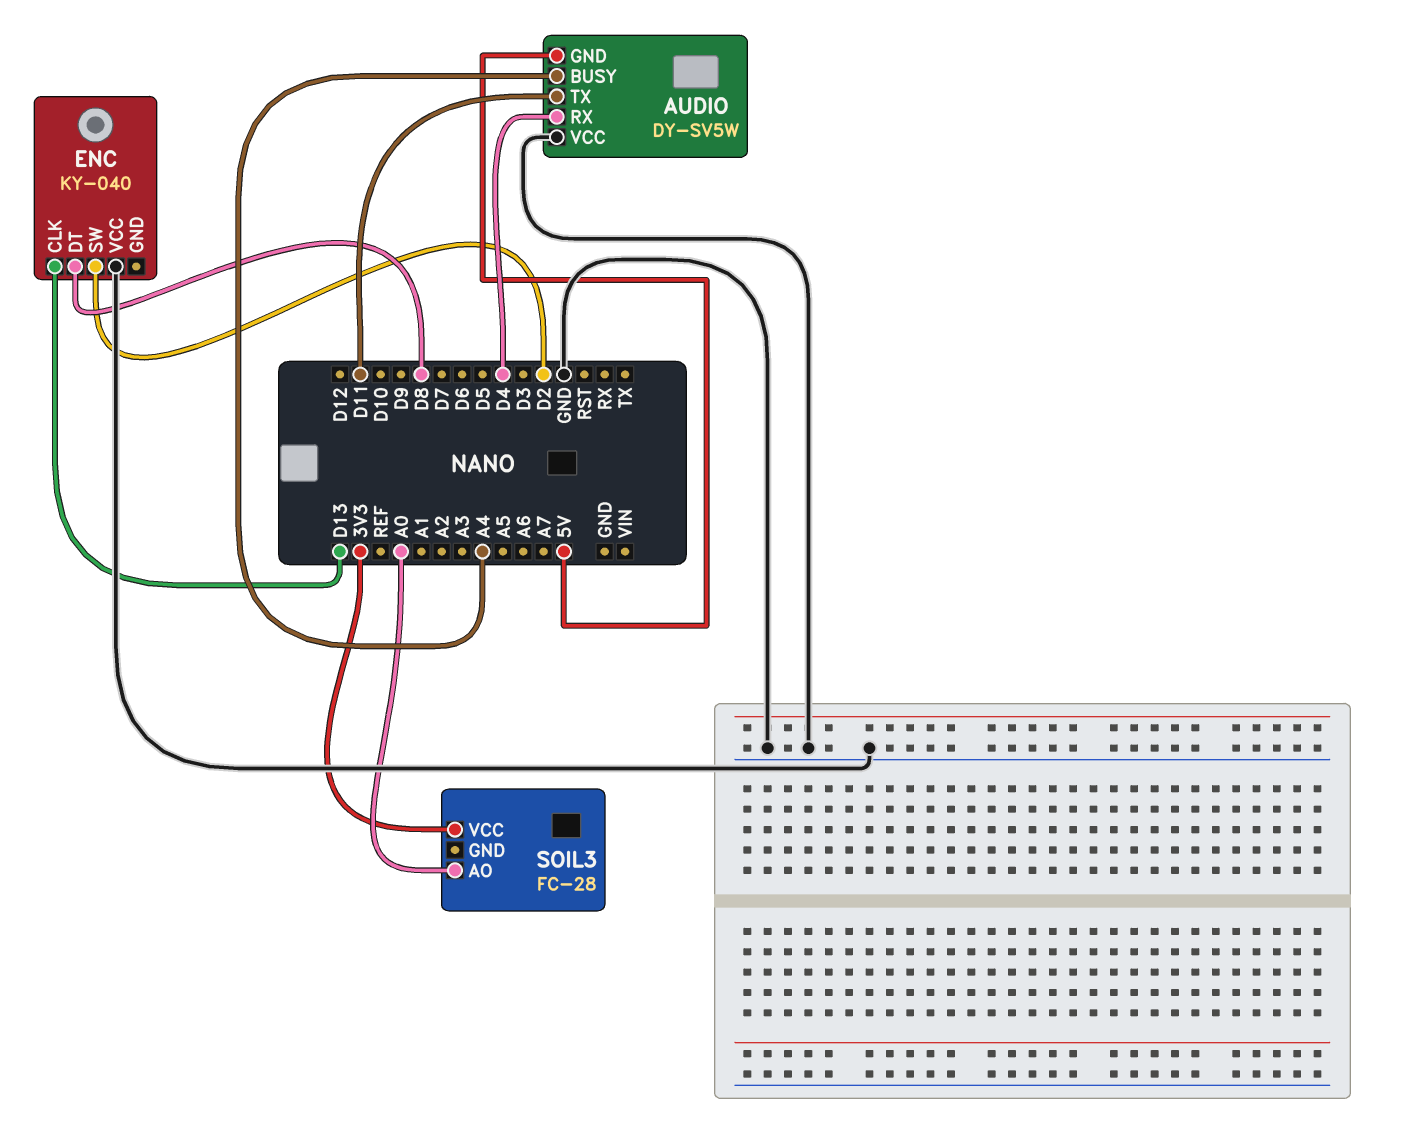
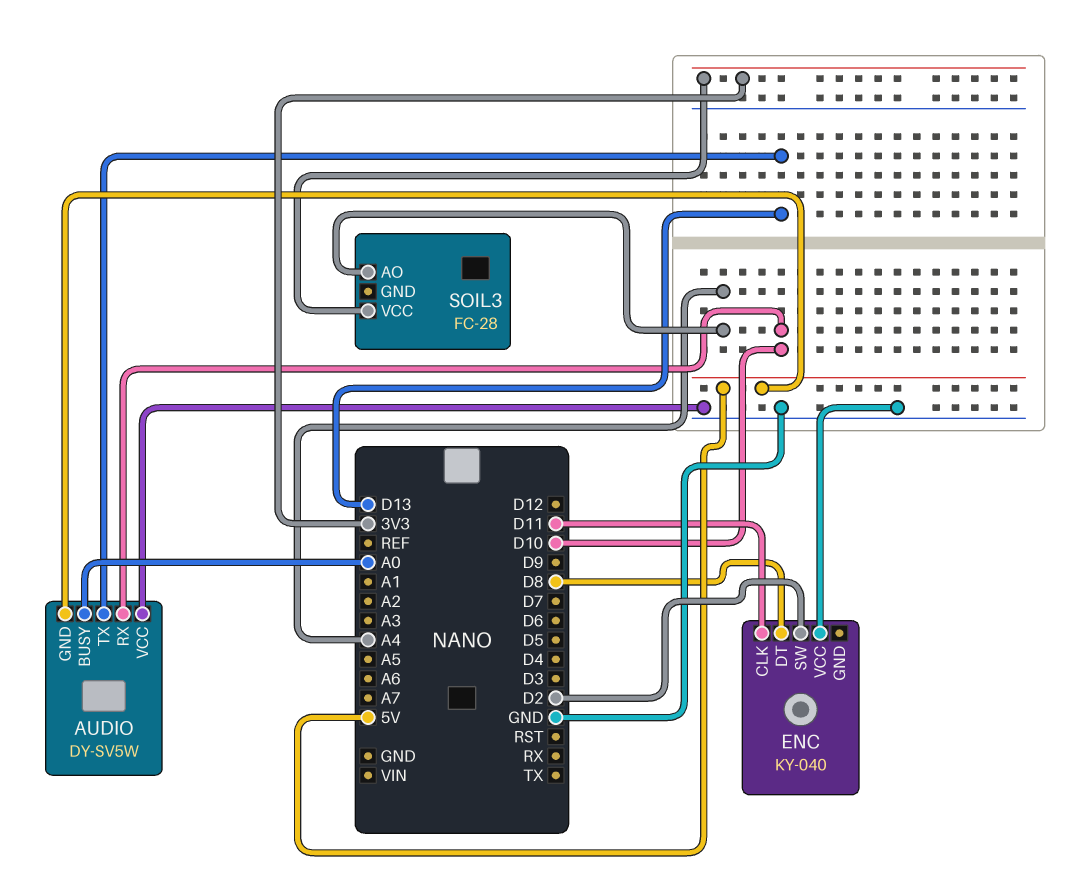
AUDIO pin BUSY: A4 -> A0
AUDIO pin RX: D4 -> D10
AUDIO pin TX: D11 -> D13
ENC pin CLK: D13 -> D11
SOIL3 pin AO: A0 -> A4

